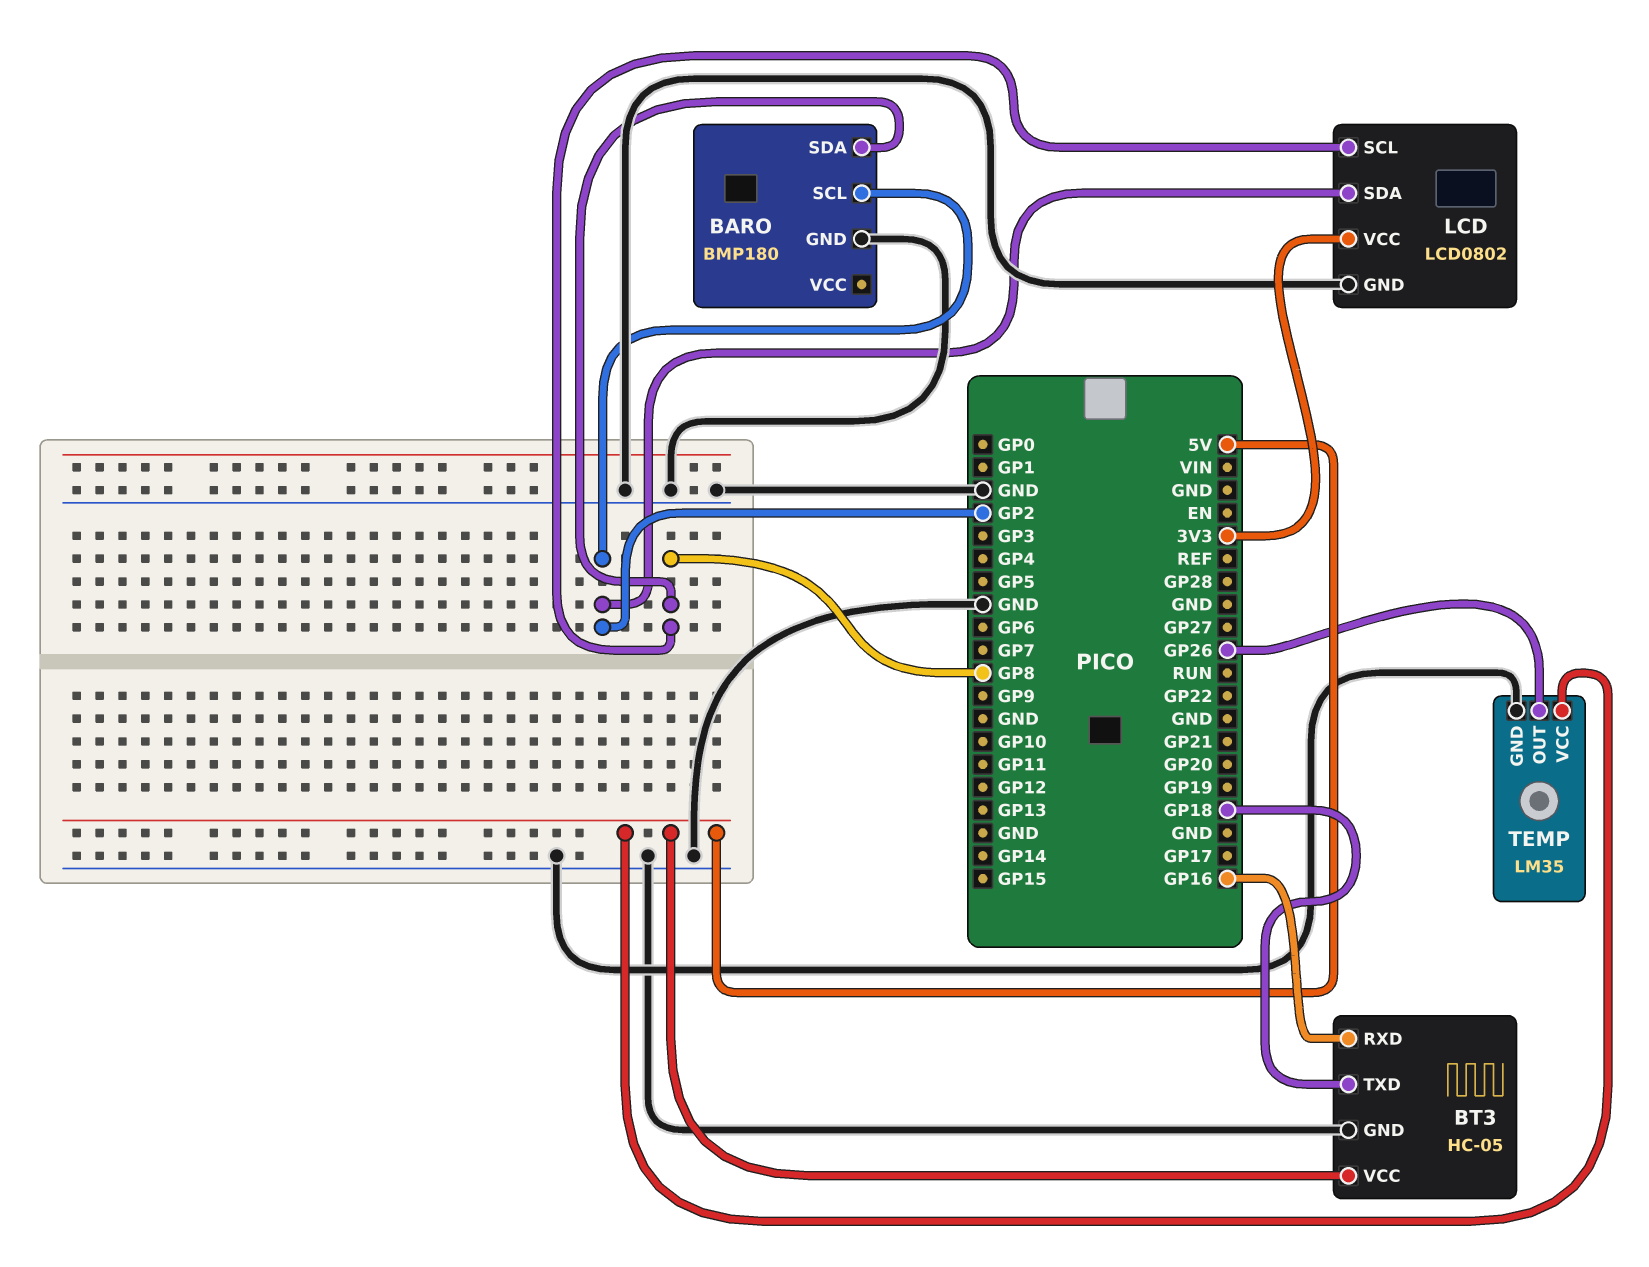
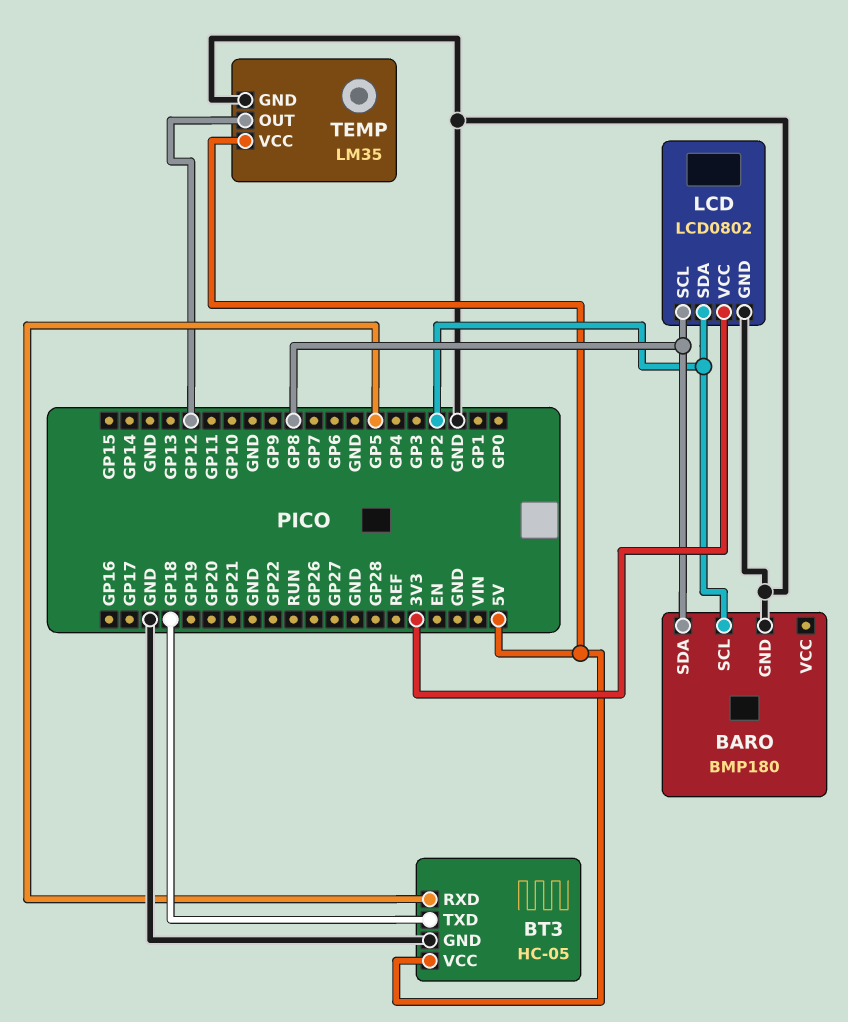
BT3 pin RXD: GP16 -> GP5
TEMP pin OUT: GP26 -> GP12

